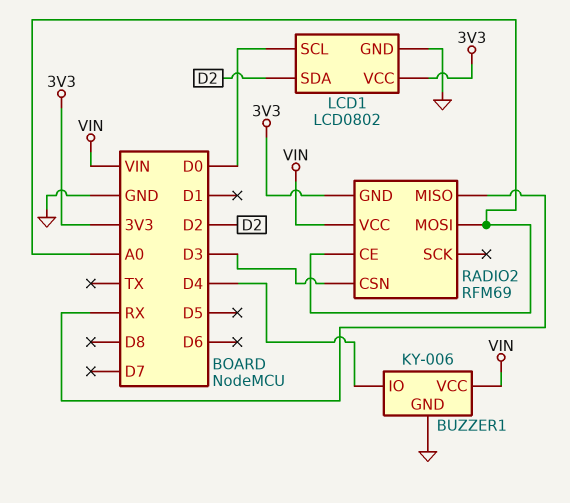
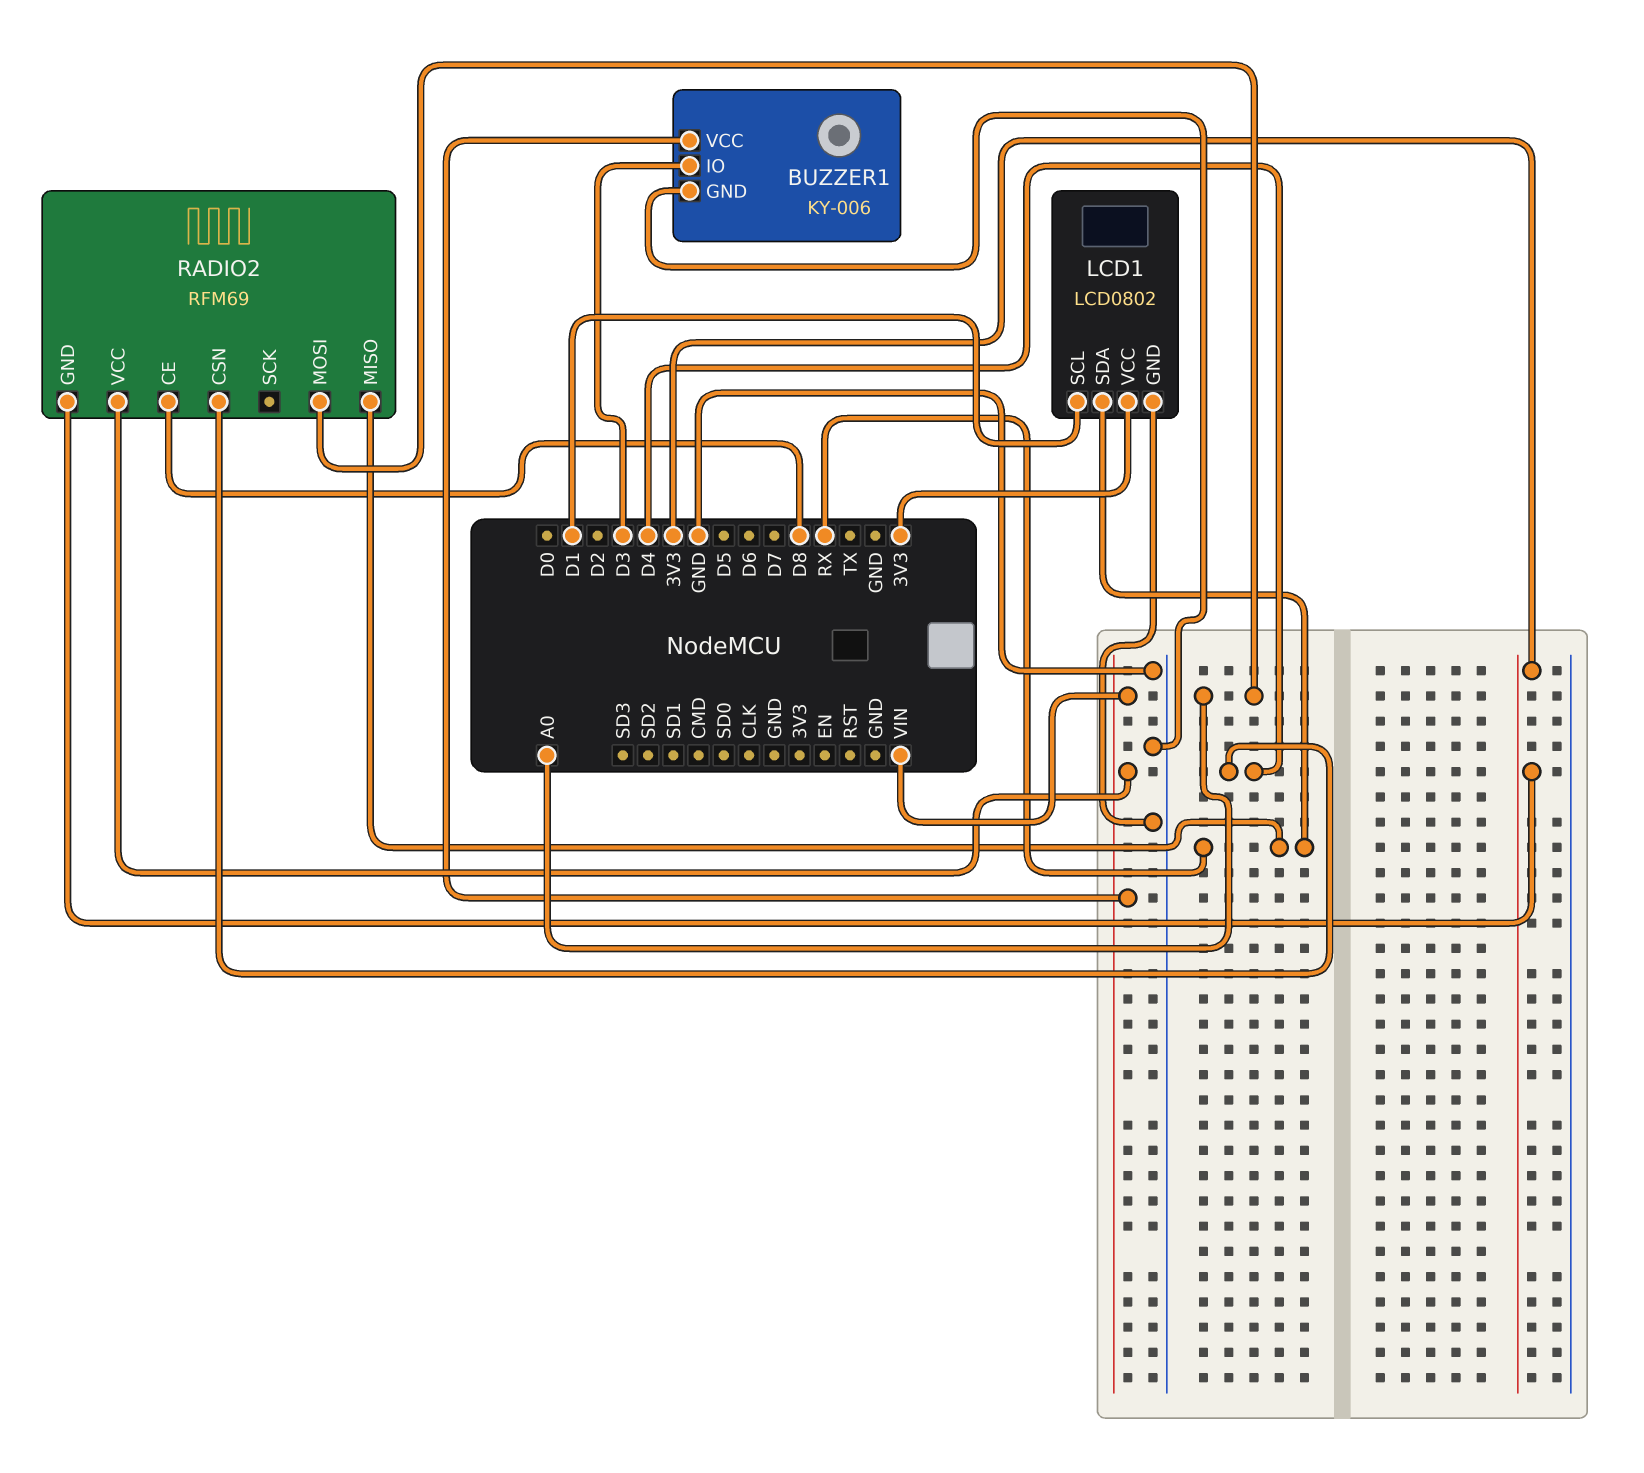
BUZZER1 pin IO: D4 -> D3
LCD1 pin SCL: D0 -> D1
LCD1 pin SDA: D2 -> RX
RADIO2 pin CE: A0 -> D8
RADIO2 pin CSN: D3 -> D4

